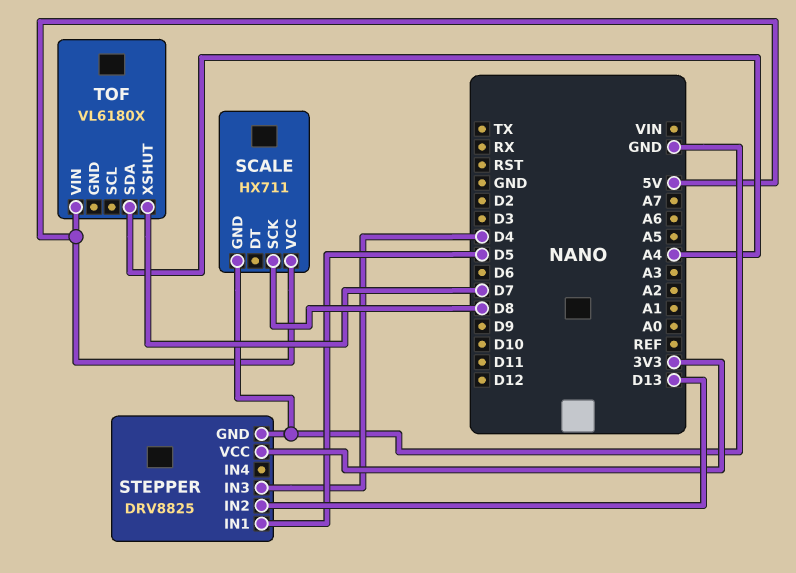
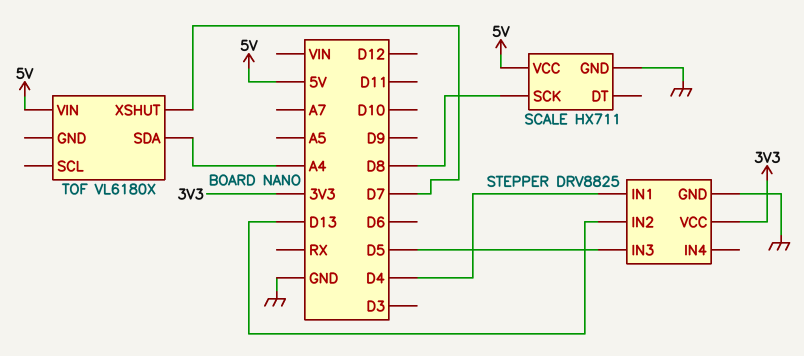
STEPPER pin IN1: D5 -> D4
STEPPER pin IN3: D4 -> D5

